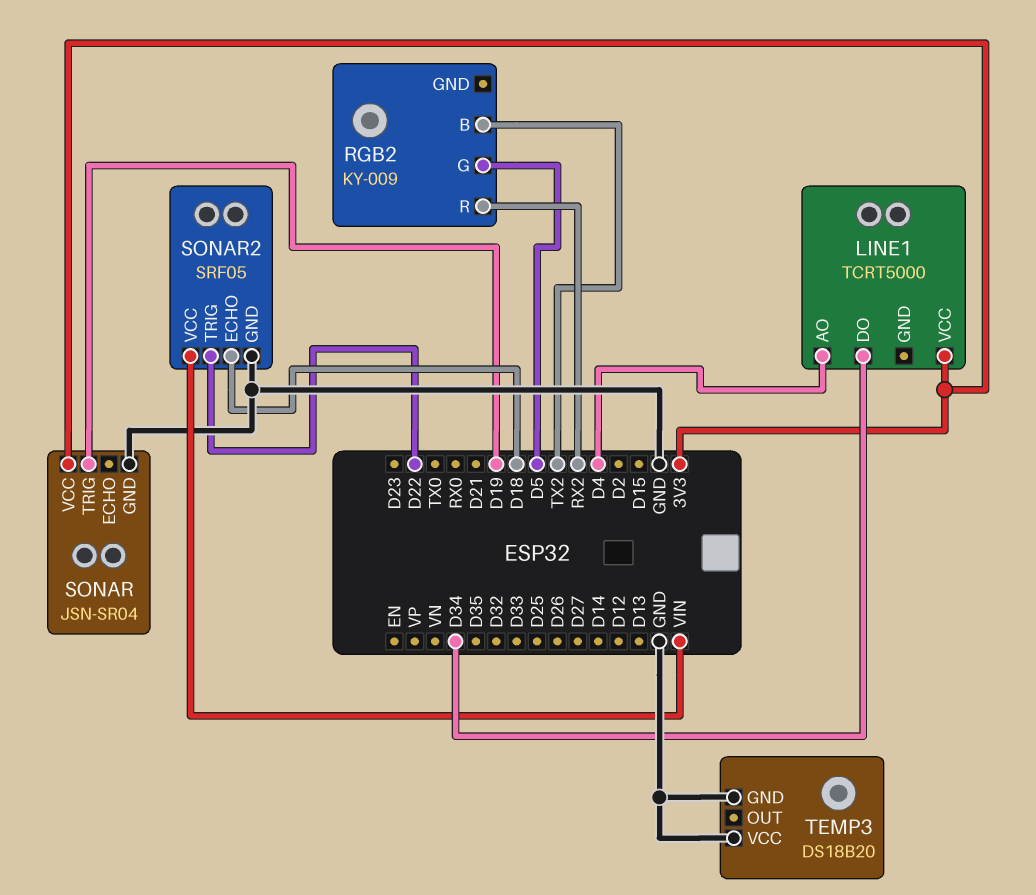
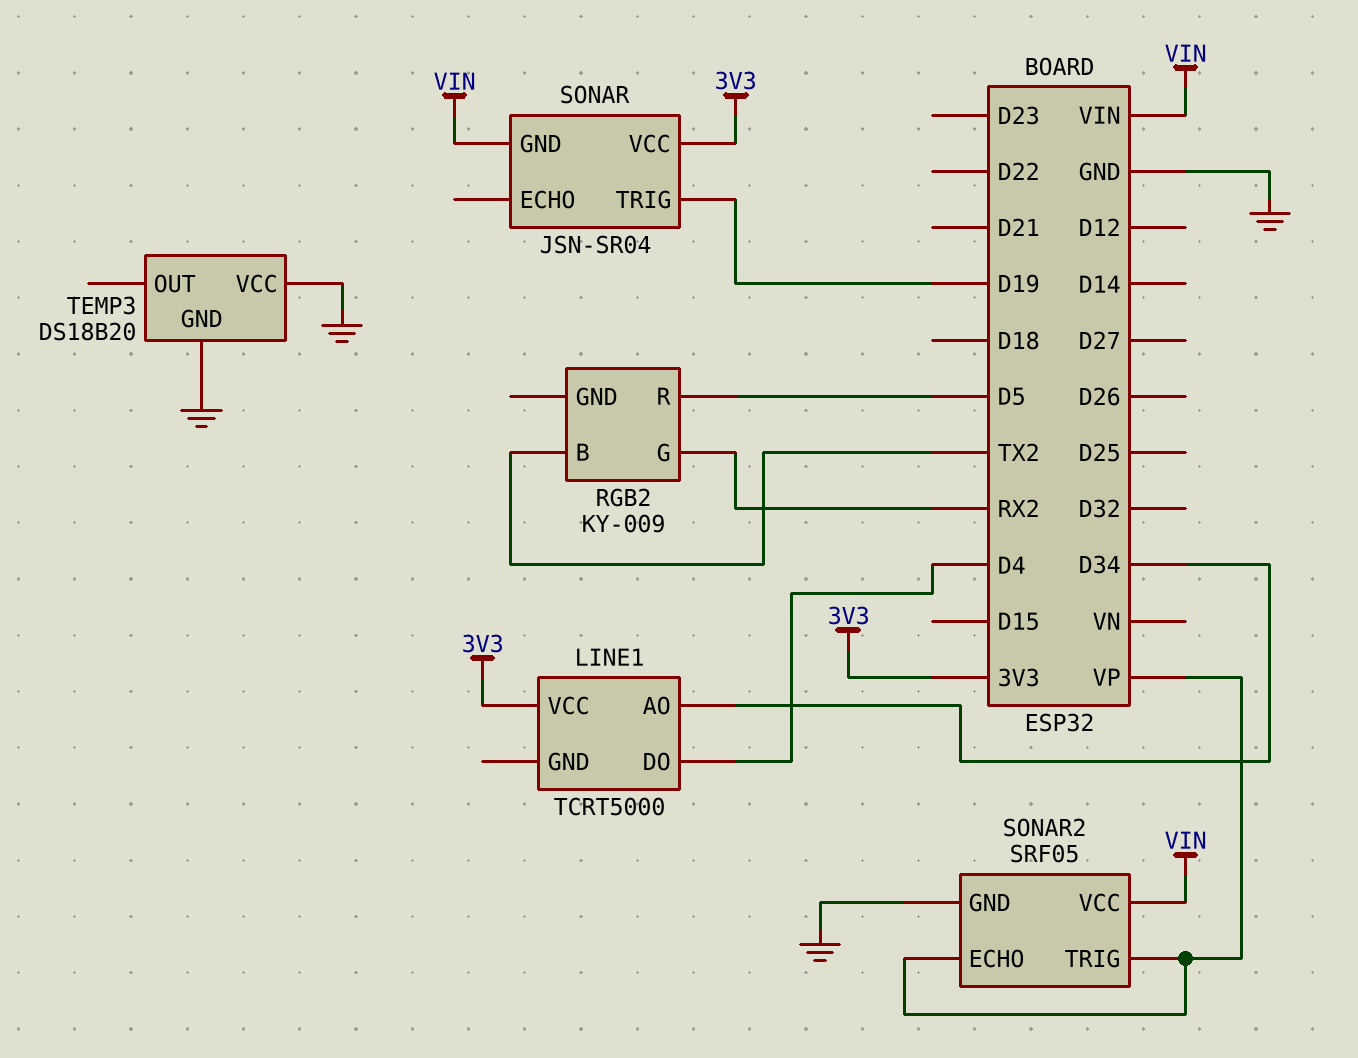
LINE1 pin AO: D4 -> D34
LINE1 pin DO: D34 -> D4
RGB2 pin G: D5 -> RX2
RGB2 pin R: RX2 -> D5
SONAR pin GND: GND -> VIN
SONAR2 pin ECHO: D18 -> VP
SONAR2 pin TRIG: D22 -> VP

